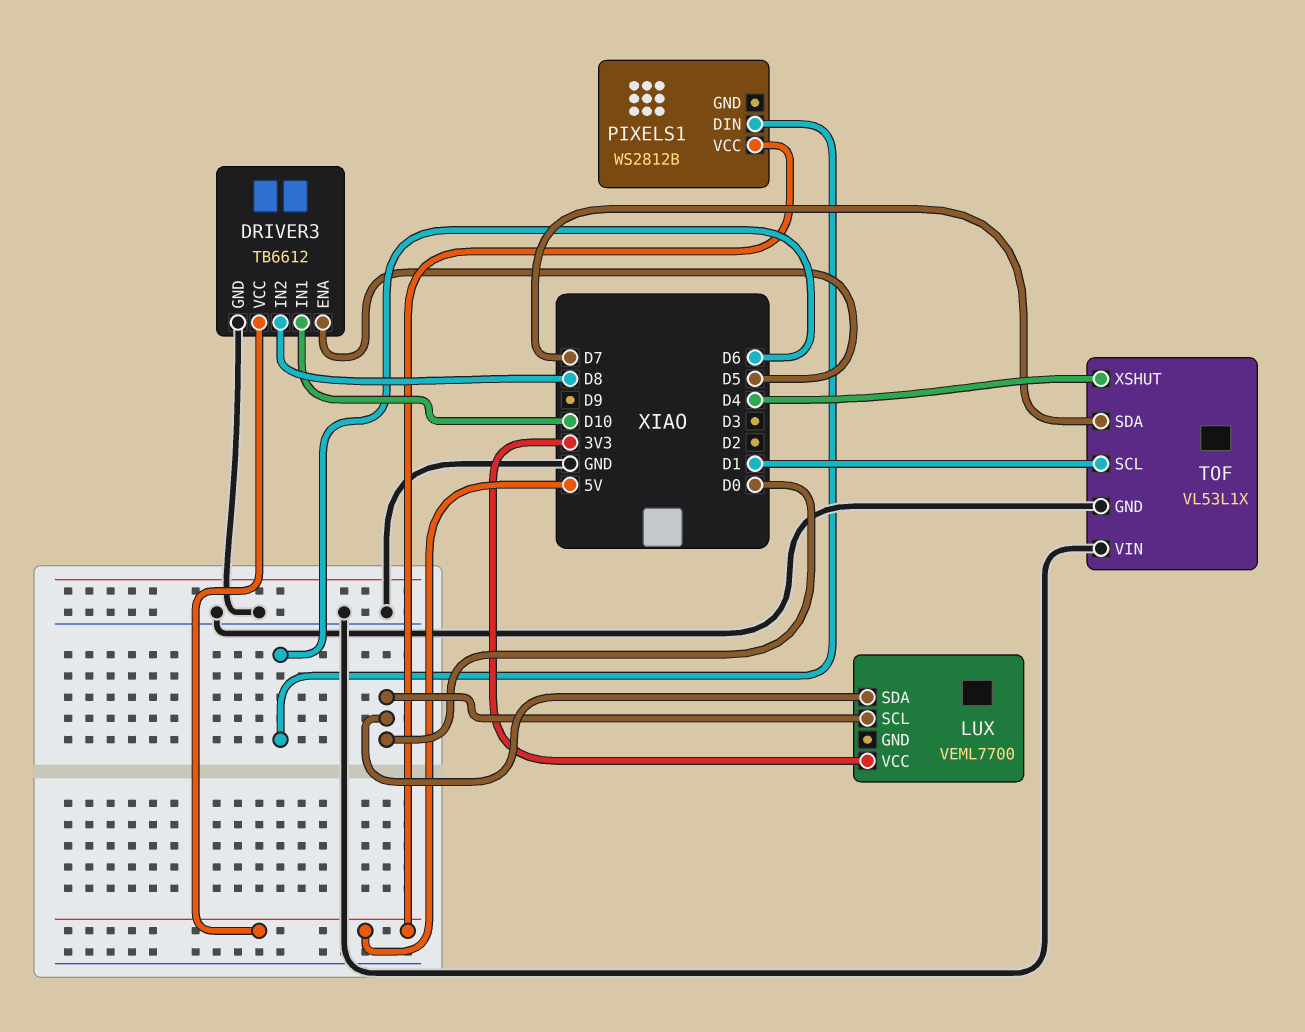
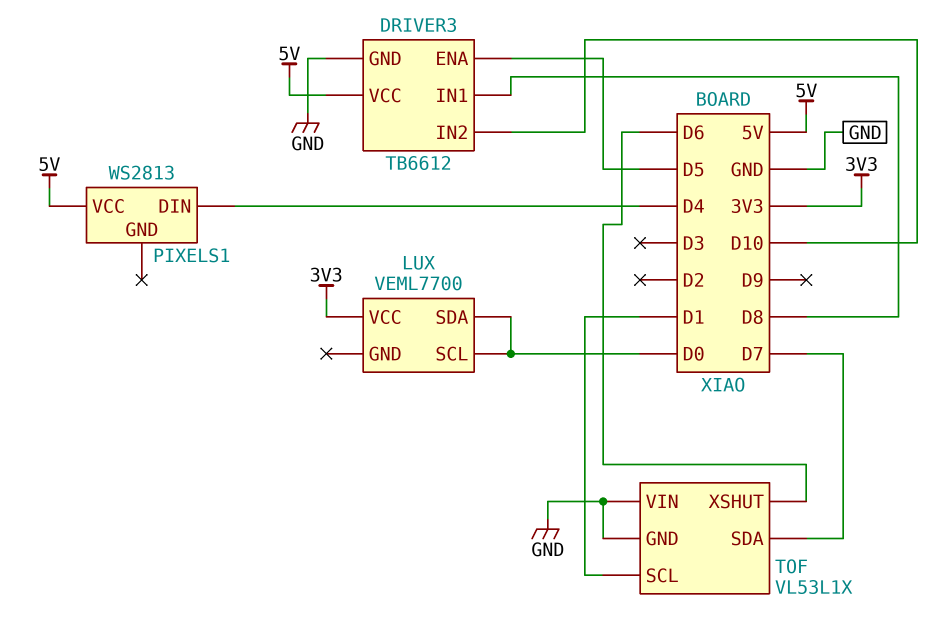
DRIVER3 pin IN1: D10 -> D8
DRIVER3 pin IN2: D8 -> D10
PIXELS1: WS2812B -> WS2813
PIXELS1 pin DIN: D6 -> D4
TOF pin XSHUT: D4 -> D6

